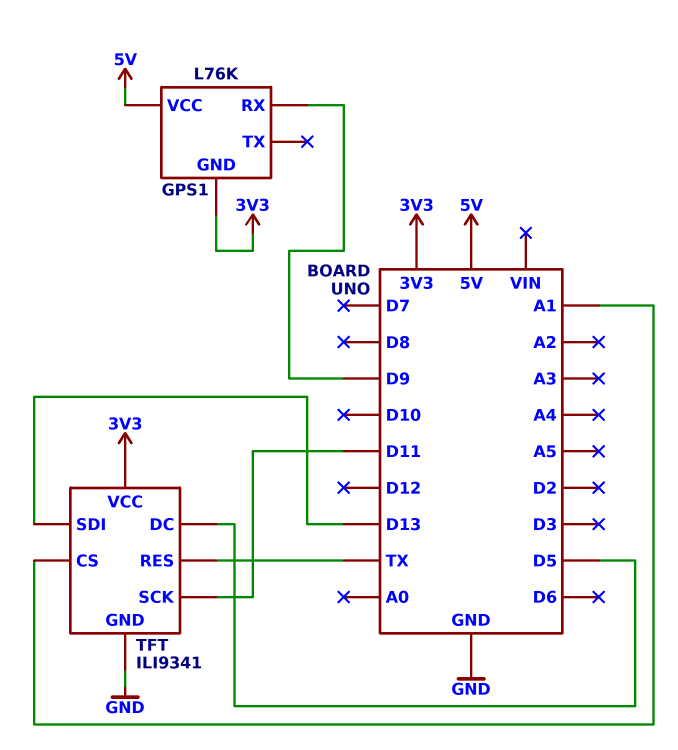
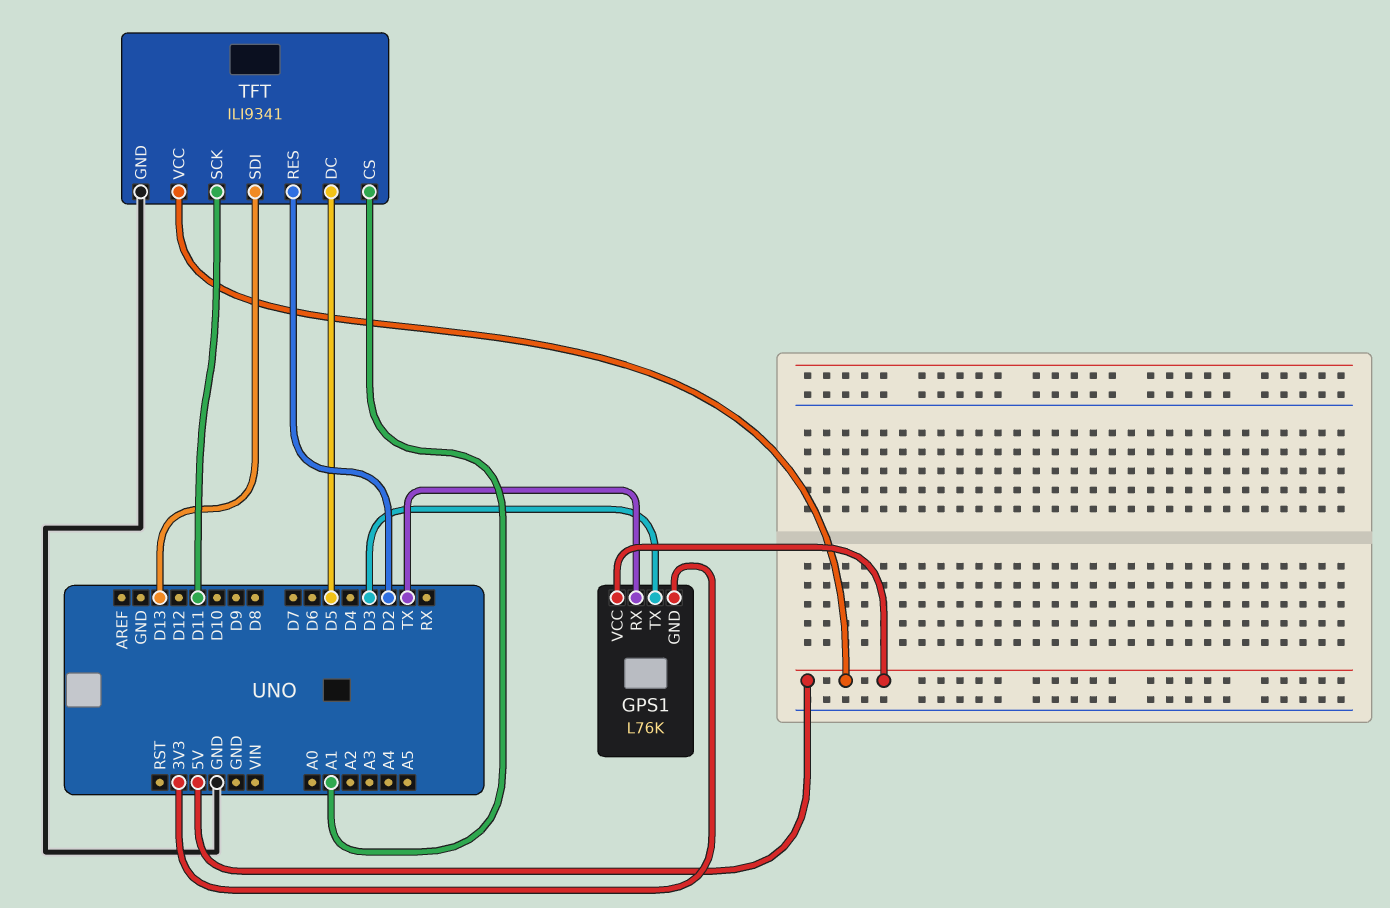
GPS1 pin RX: D9 -> TX
GPS1 pin TX: none -> D3
TFT pin RES: TX -> D2
TFT pin VCC: 3V3 -> 5V

